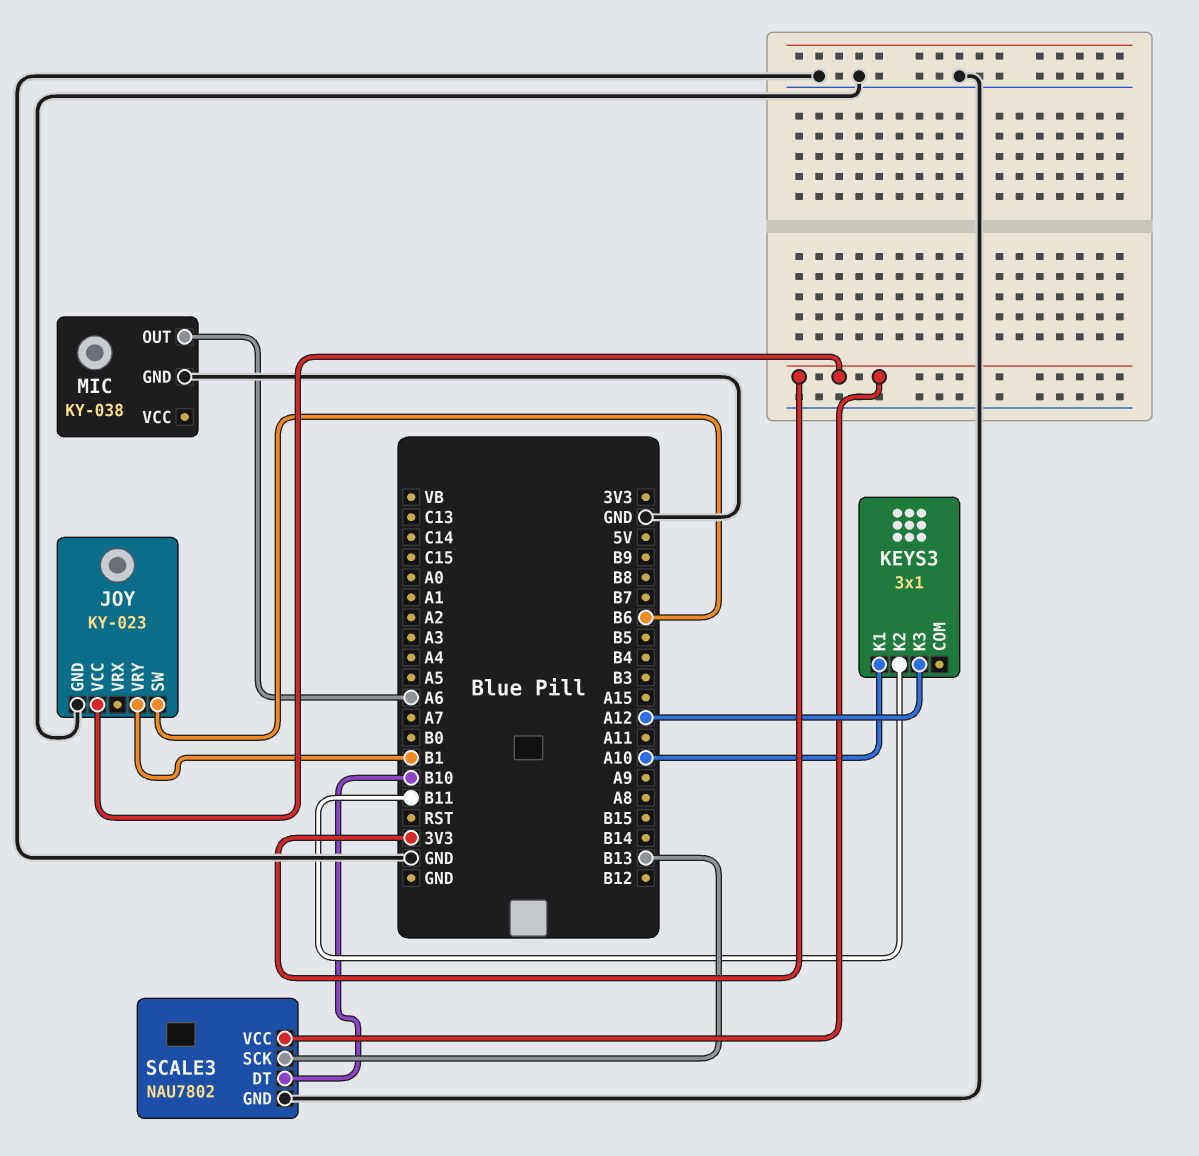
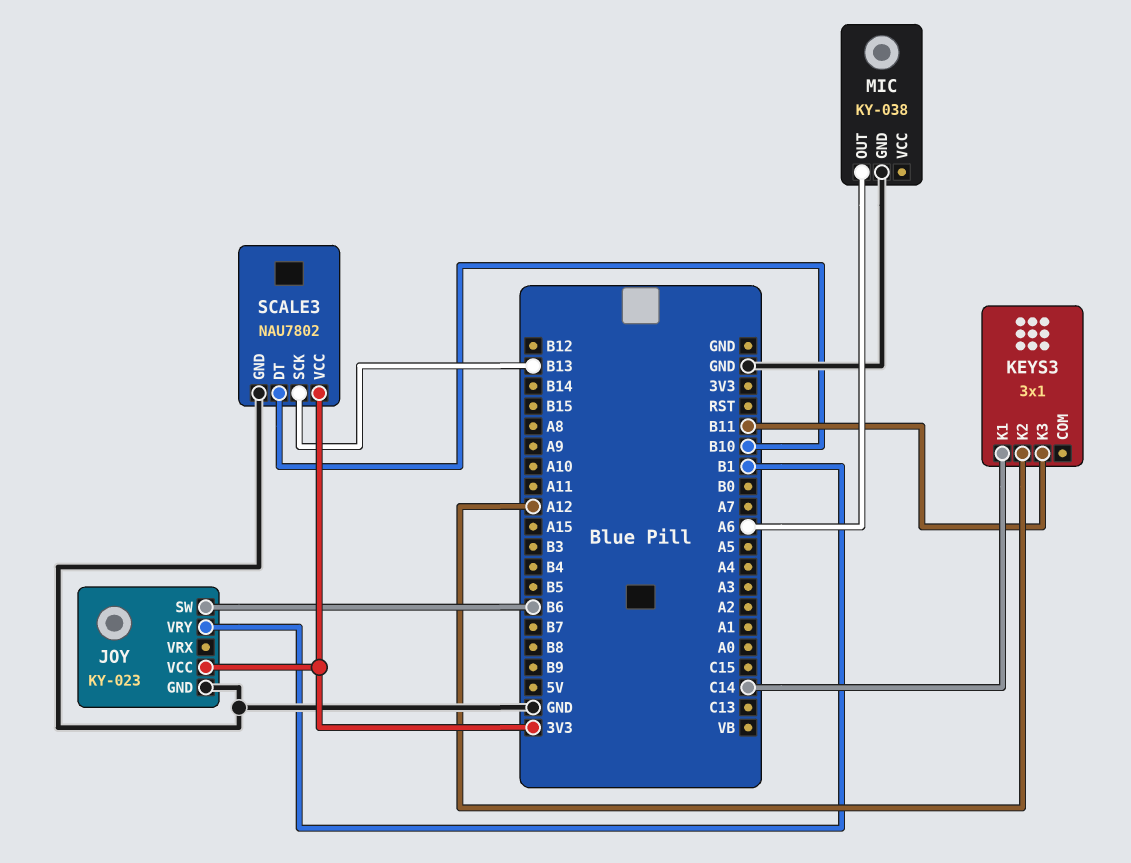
KEYS3 pin K1: A10 -> C14
KEYS3 pin K2: B11 -> A12
KEYS3 pin K3: A12 -> B11

